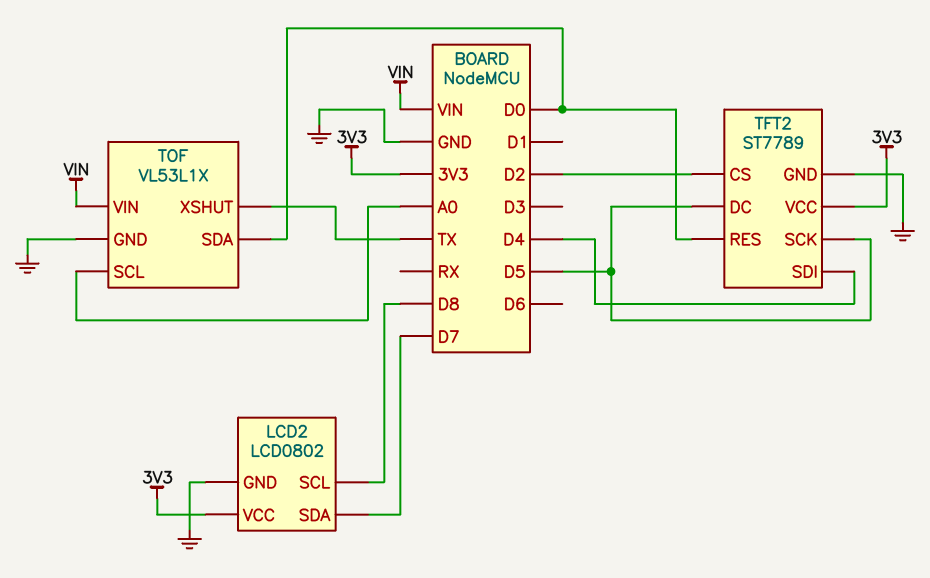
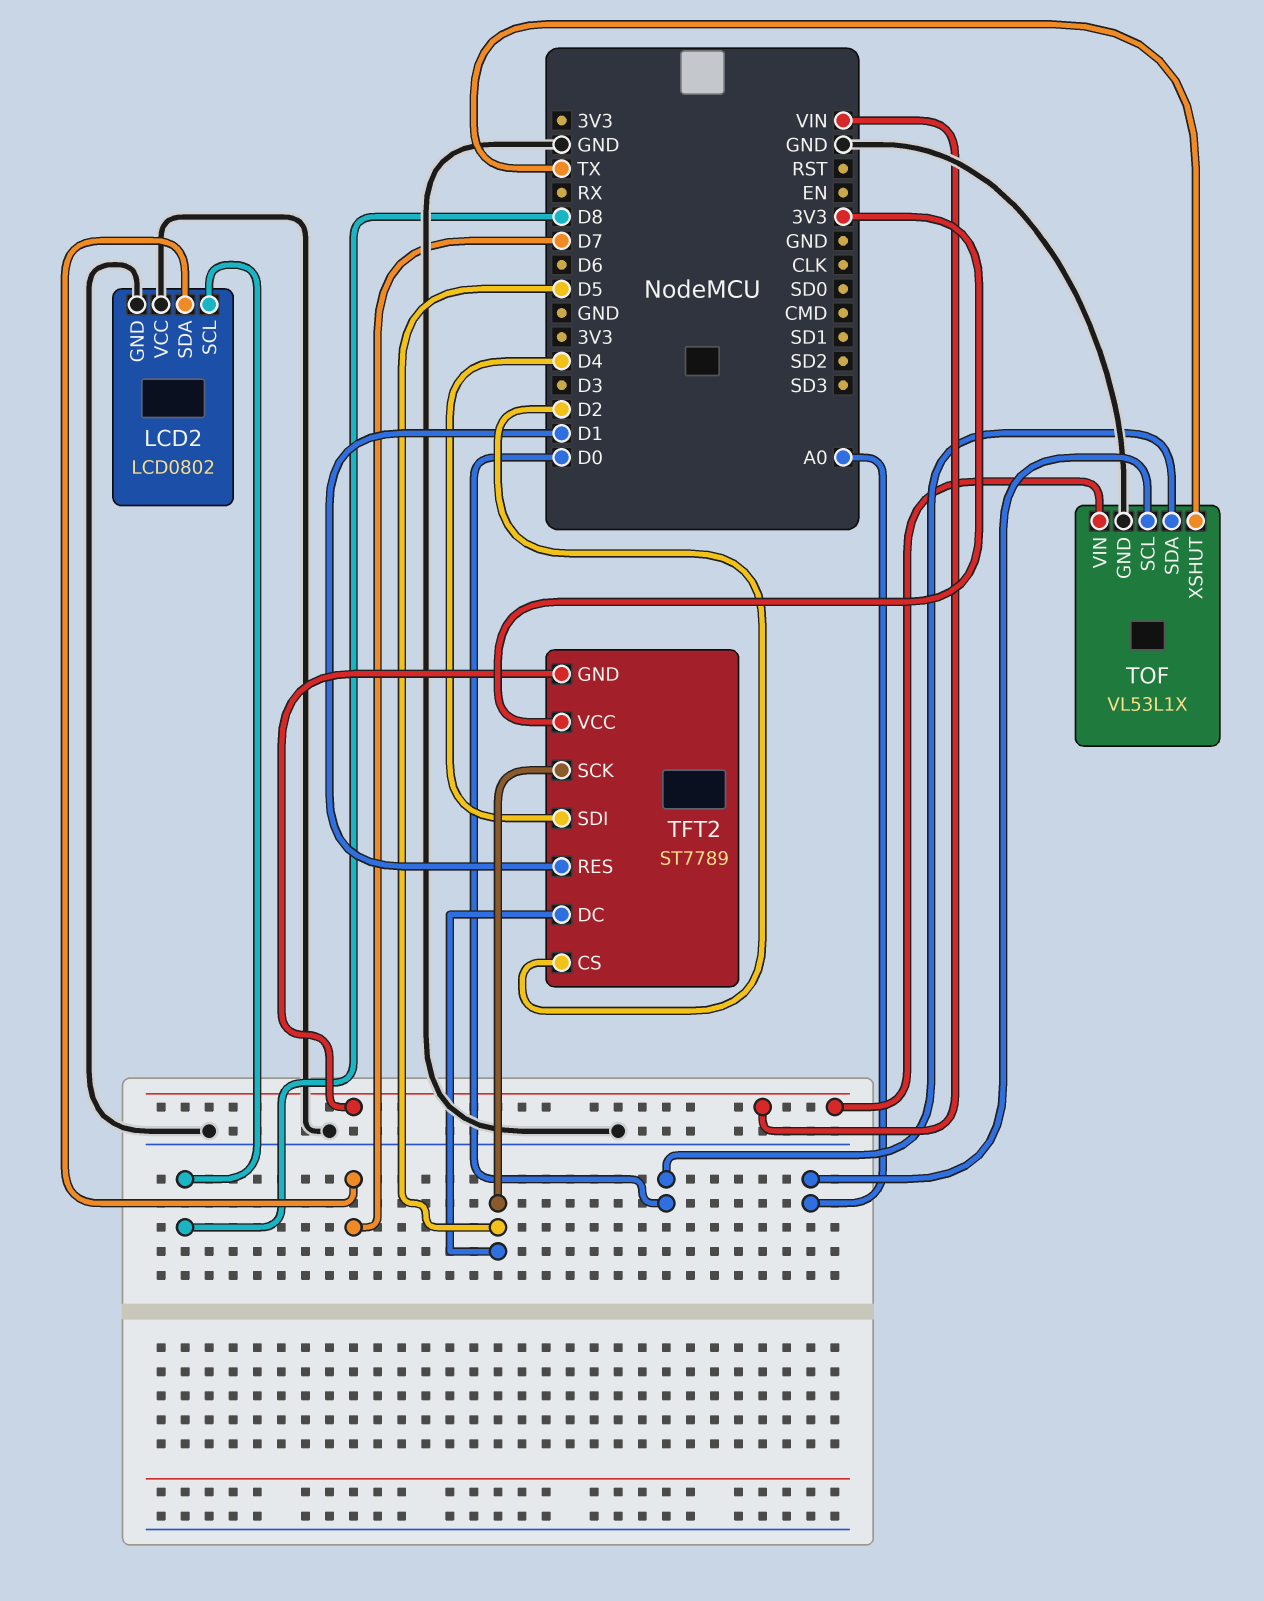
LCD2 pin VCC: 3V3 -> GND
TFT2 pin GND: GND -> VIN
TFT2 pin RES: D0 -> D1

